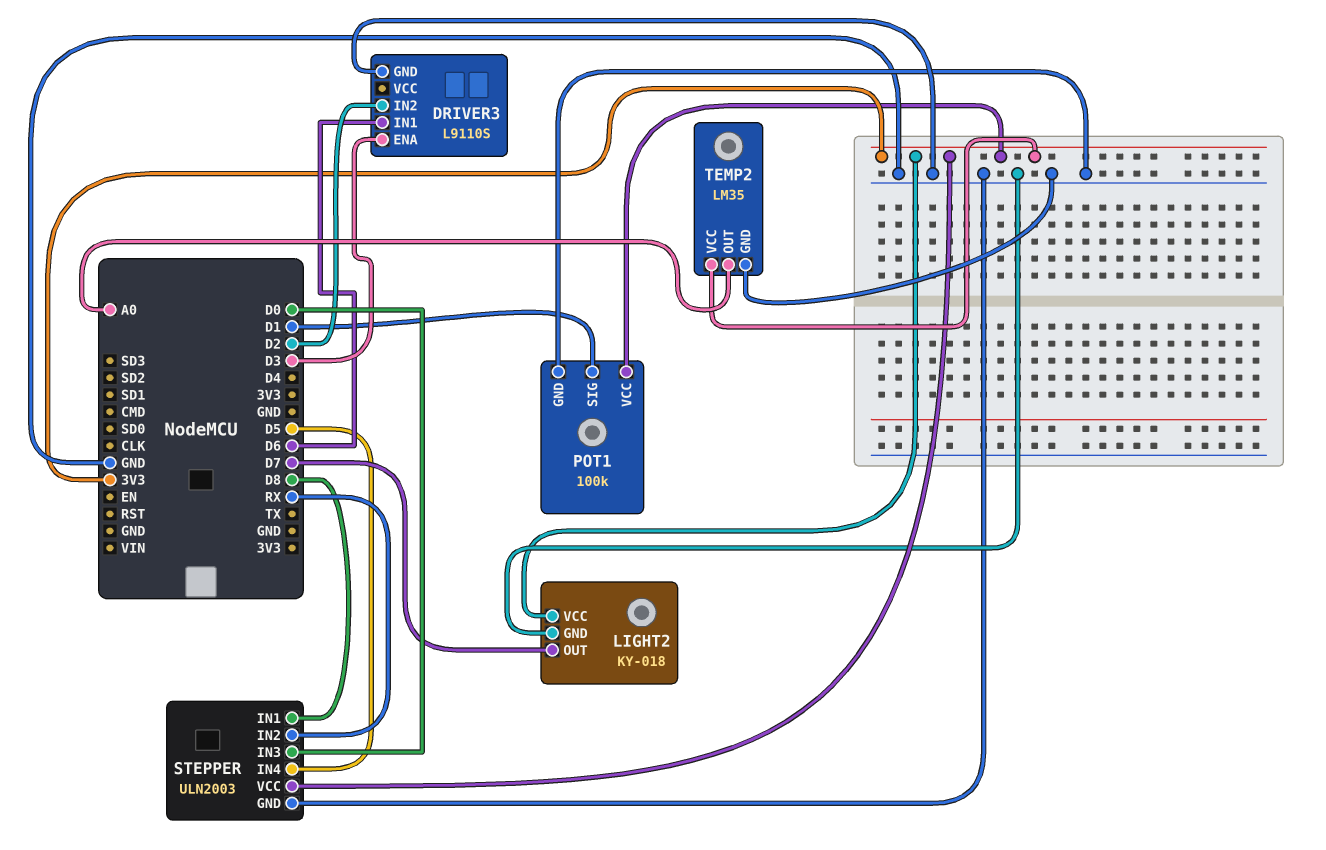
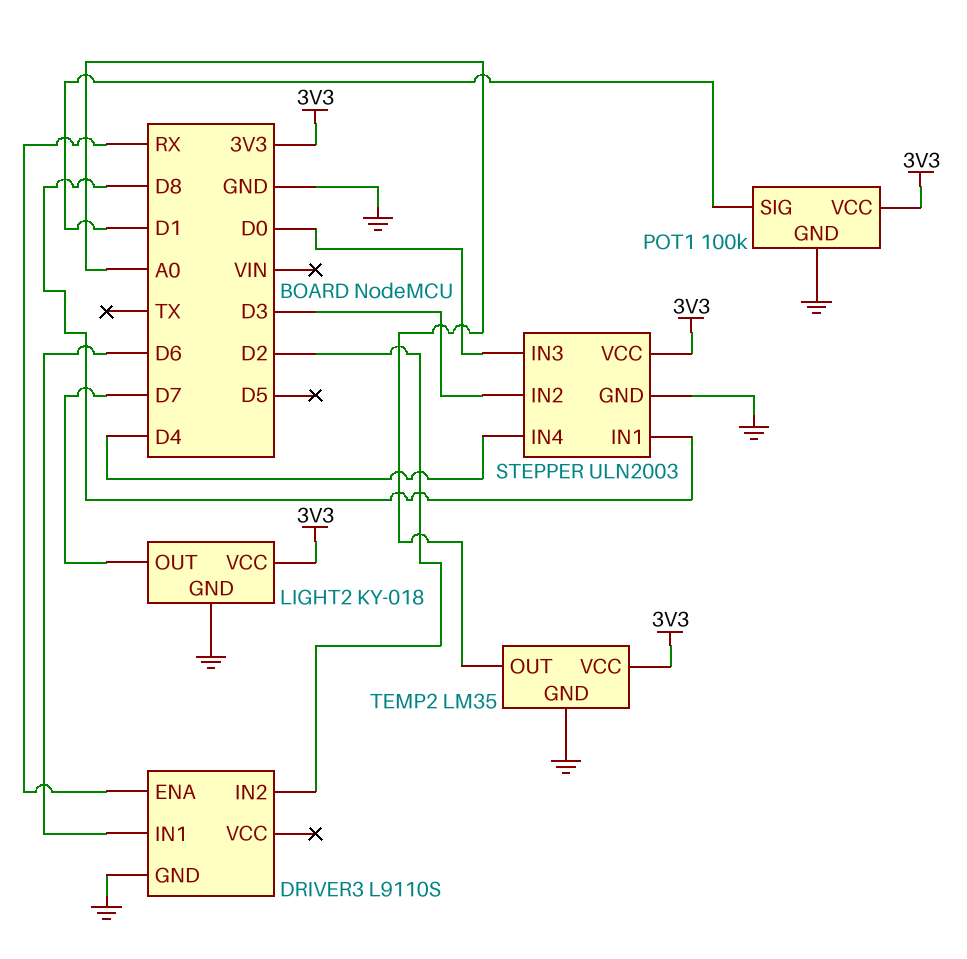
DRIVER3 pin ENA: D3 -> RX
STEPPER pin IN2: RX -> D3
STEPPER pin IN4: D5 -> D4

